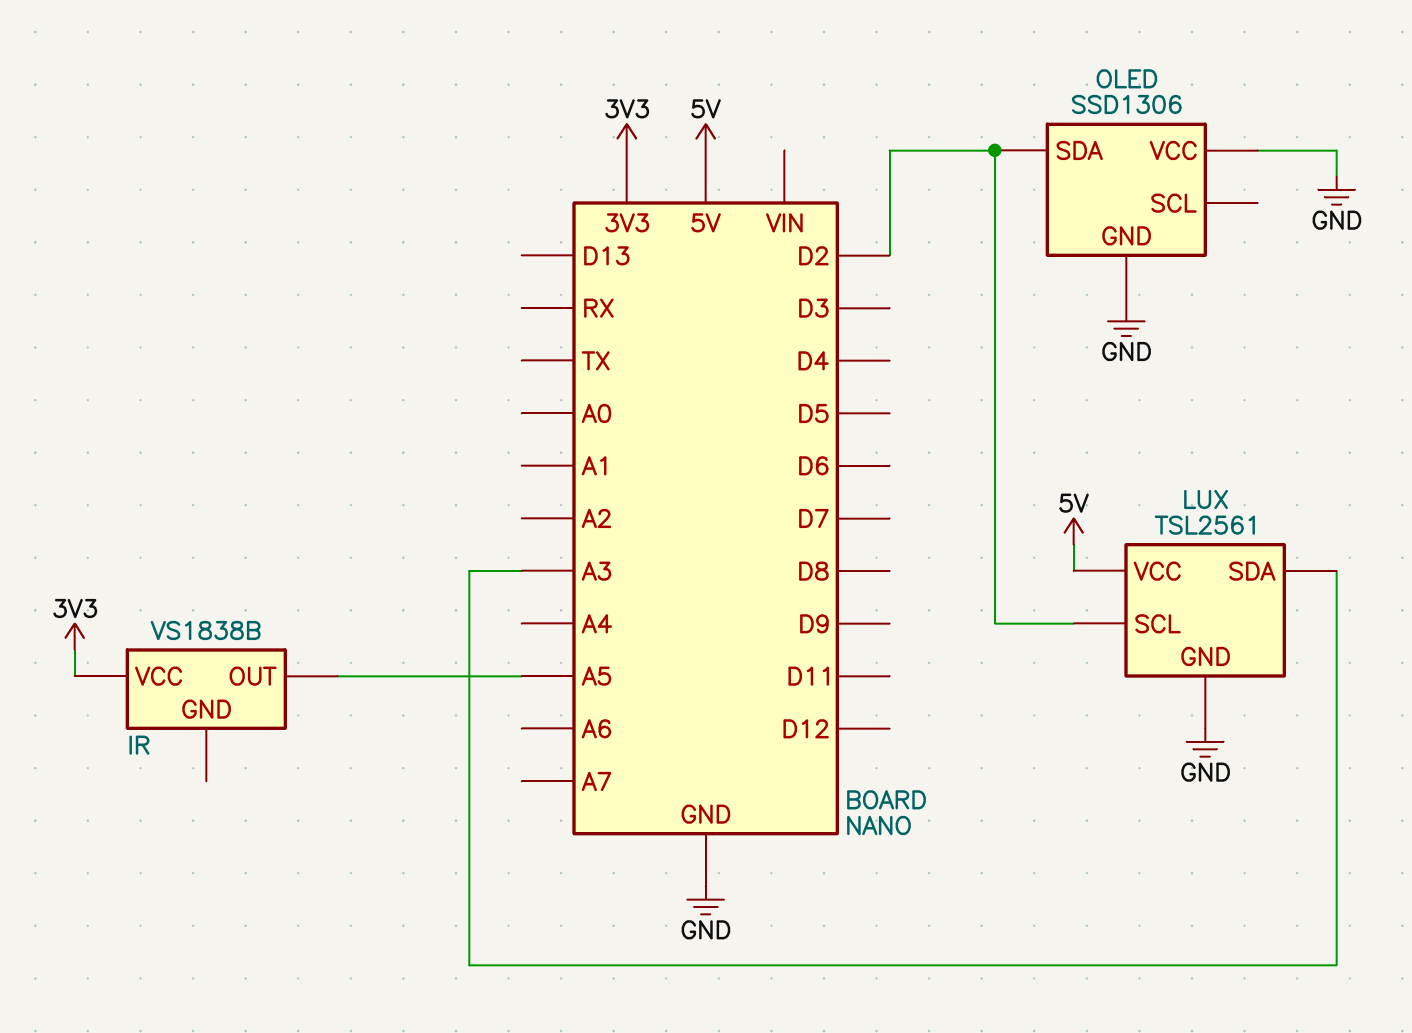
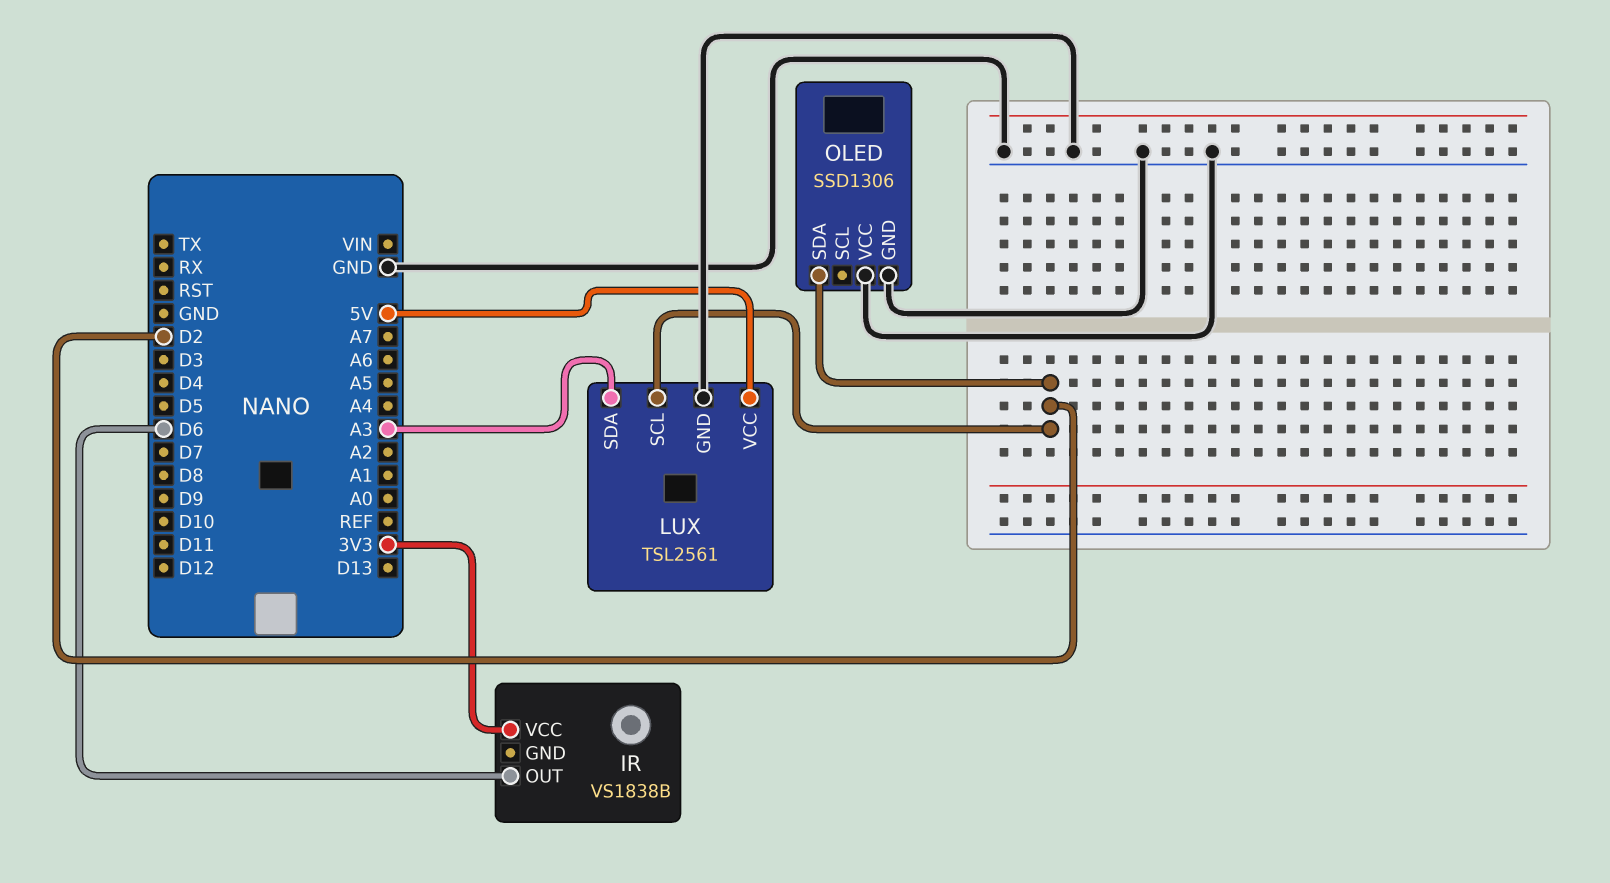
IR pin OUT: A5 -> D6

